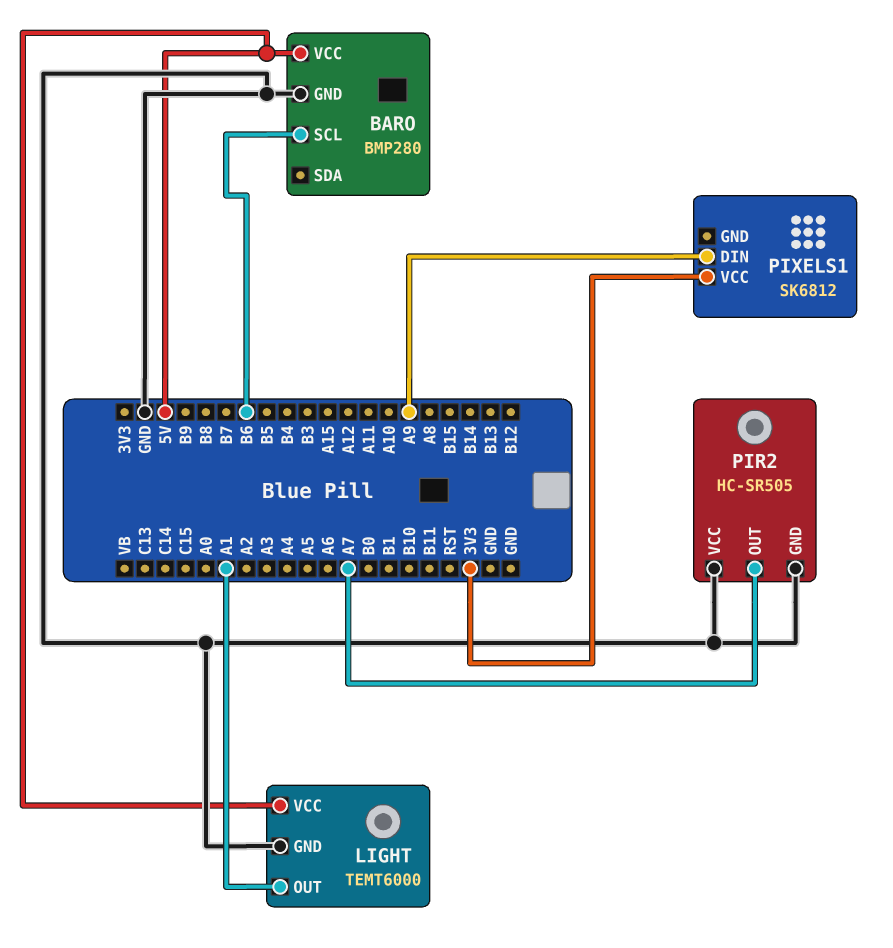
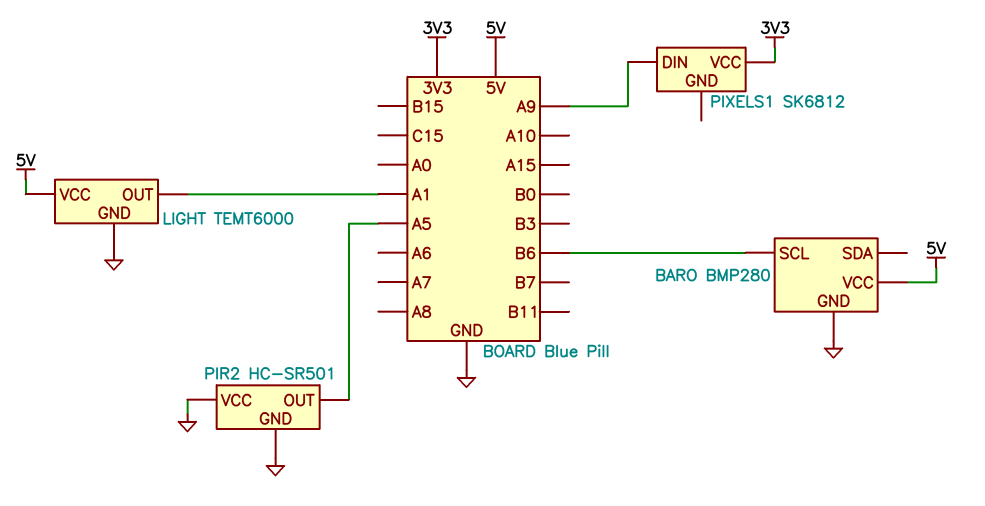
PIR2: HC-SR505 -> HC-SR501
PIR2 pin OUT: A7 -> A5

